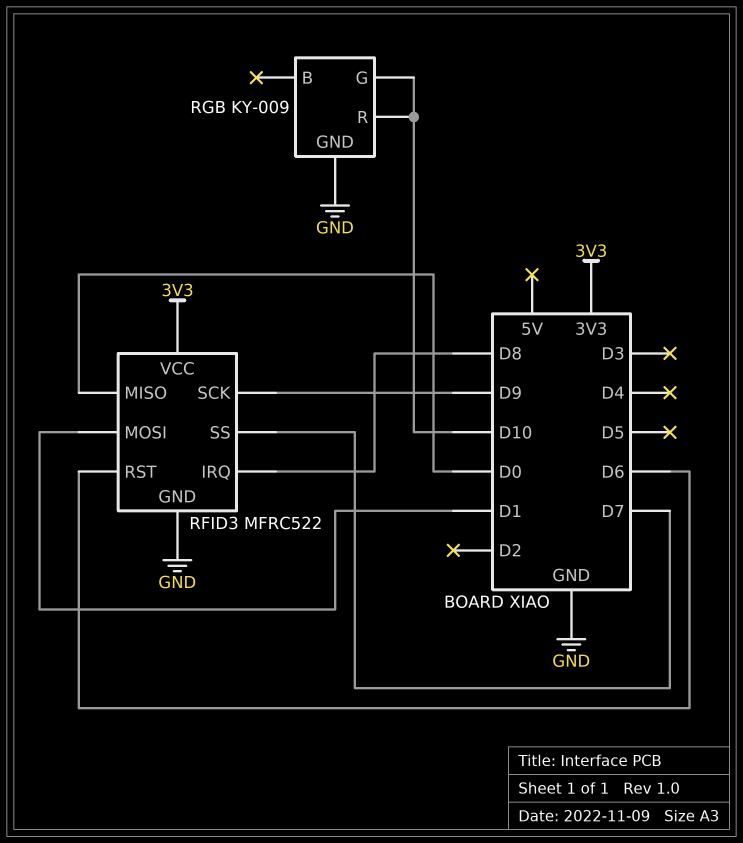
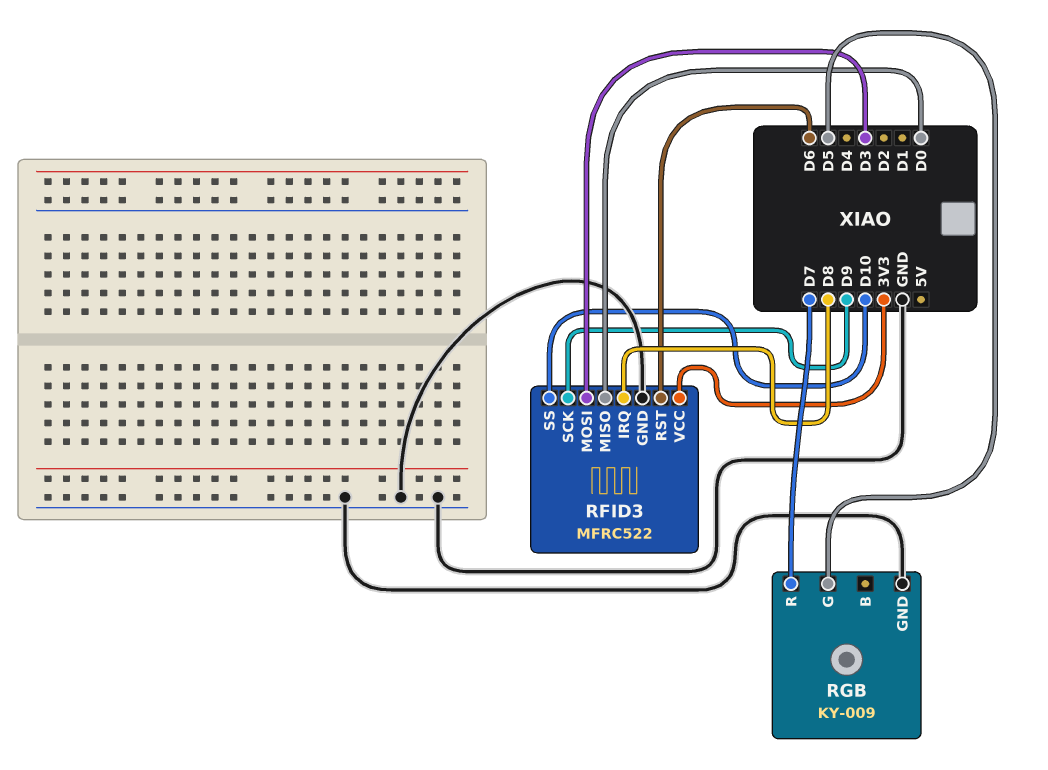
RFID3 pin MOSI: D1 -> D3
RFID3 pin SS: D7 -> D10
RGB pin G: D10 -> D5
RGB pin R: D10 -> D7

